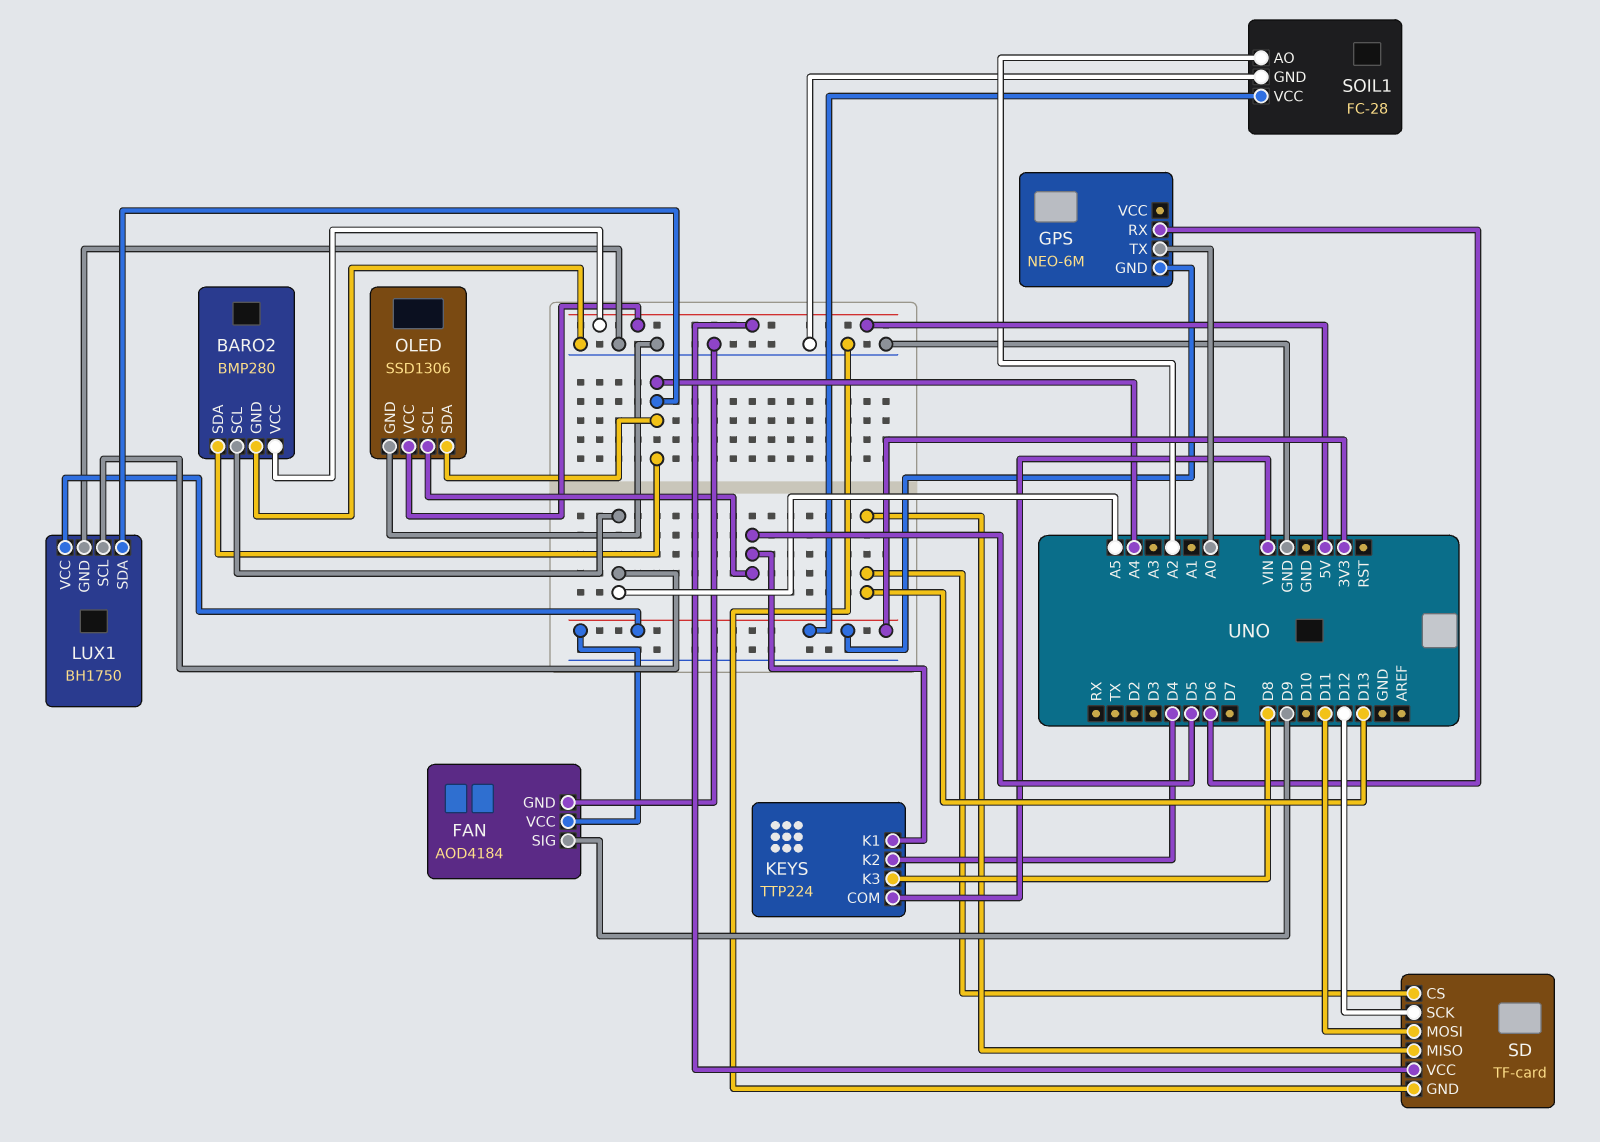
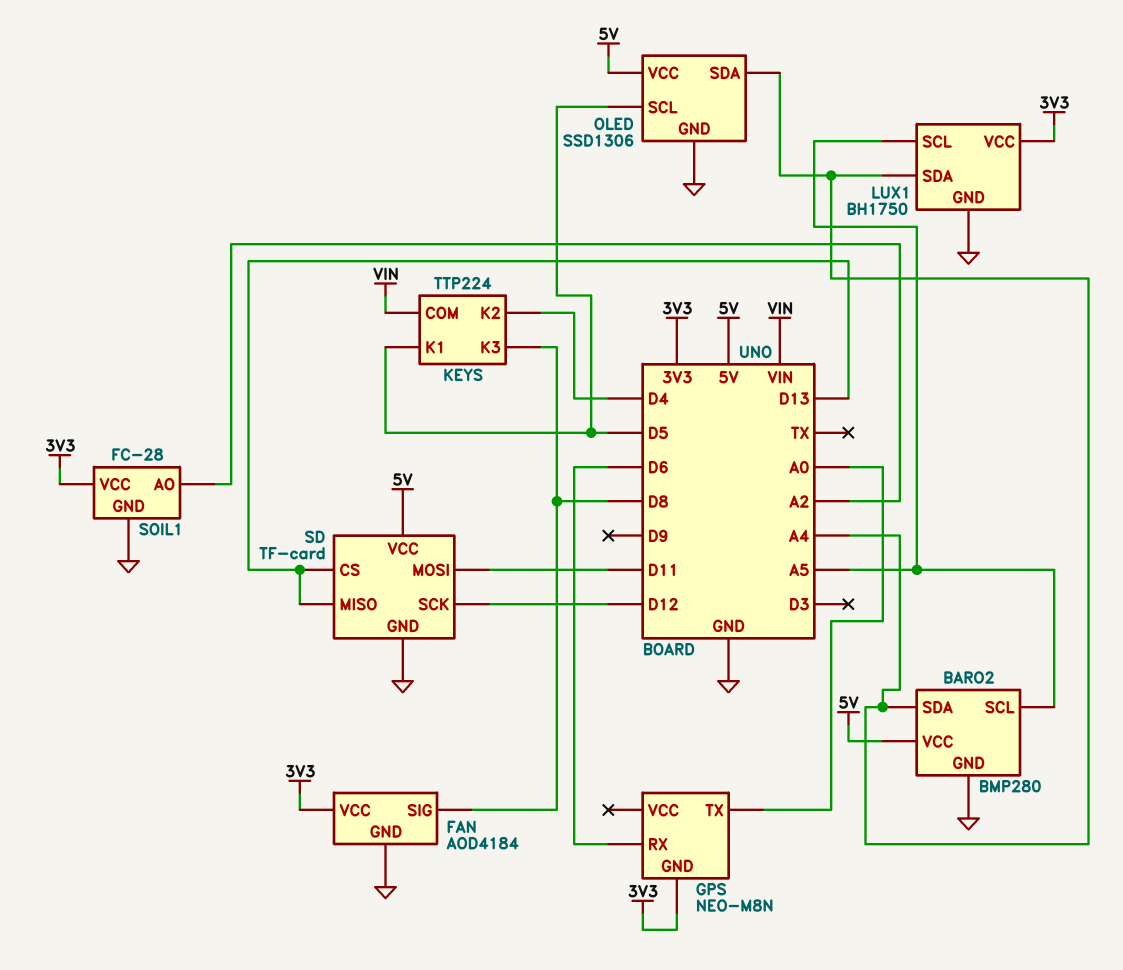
FAN pin SIG: D9 -> D8
GPS: NEO-6M -> NEO-M8N

